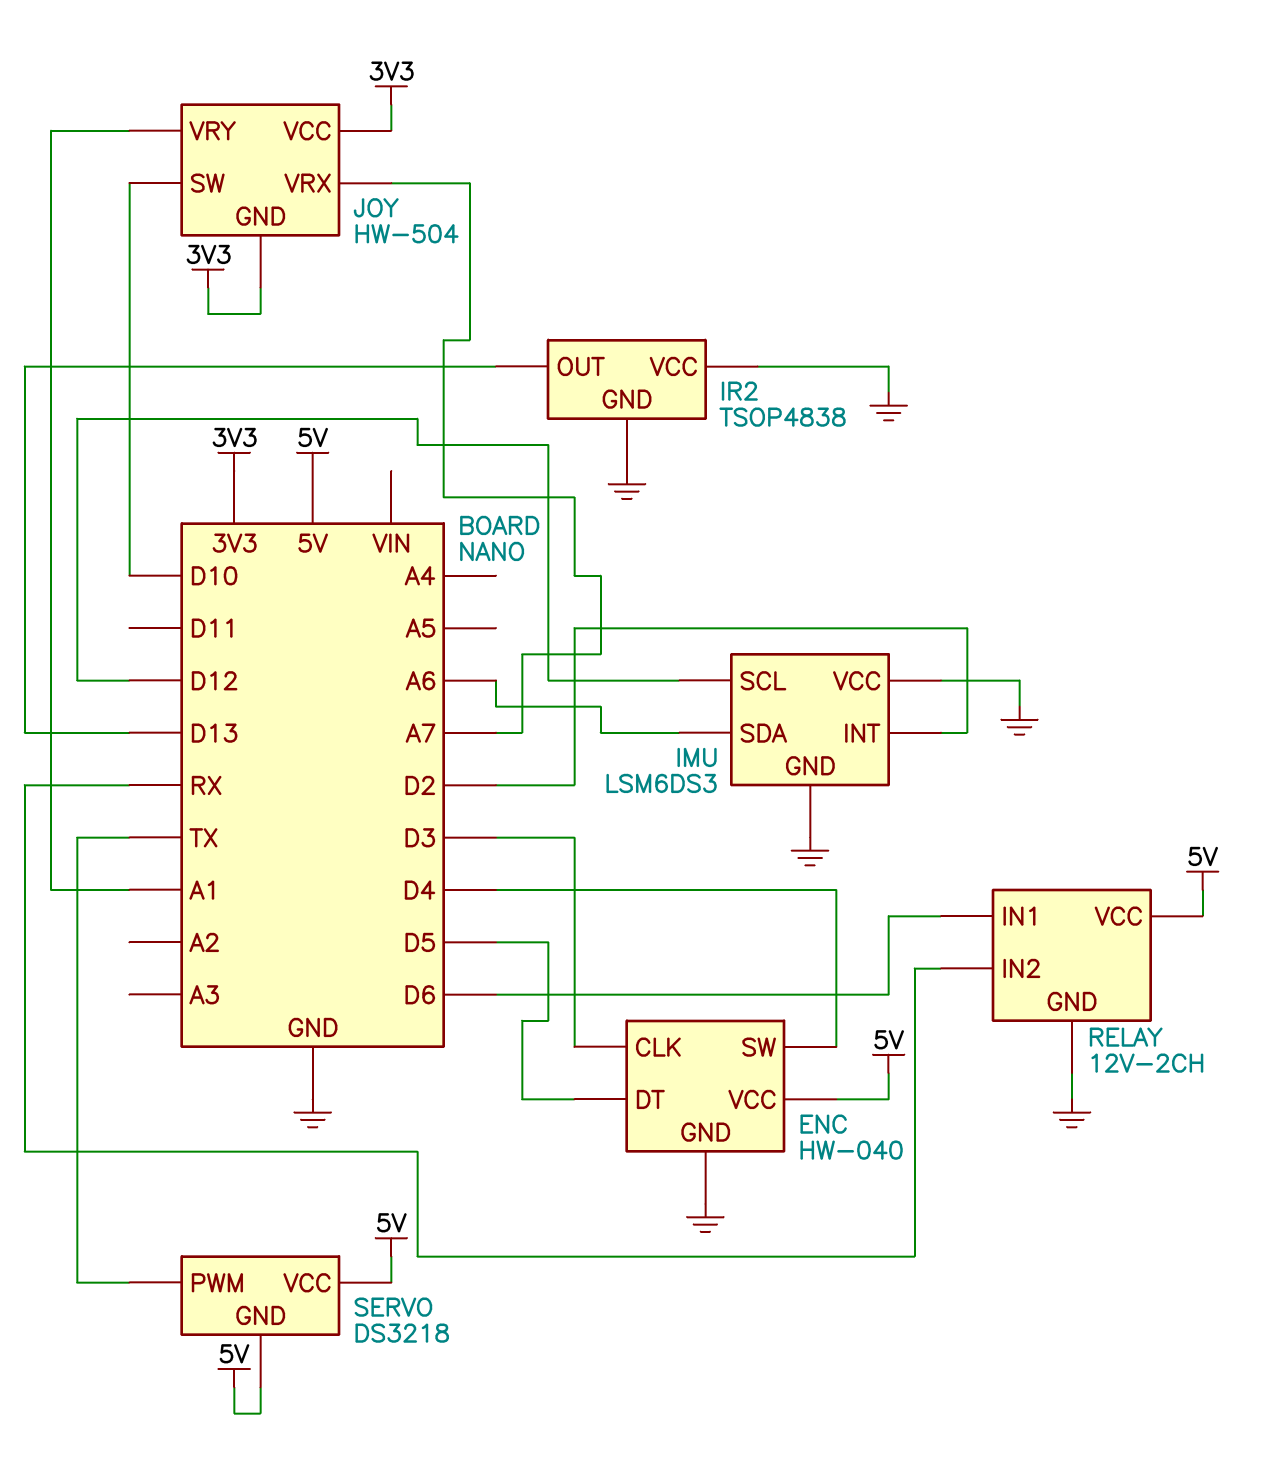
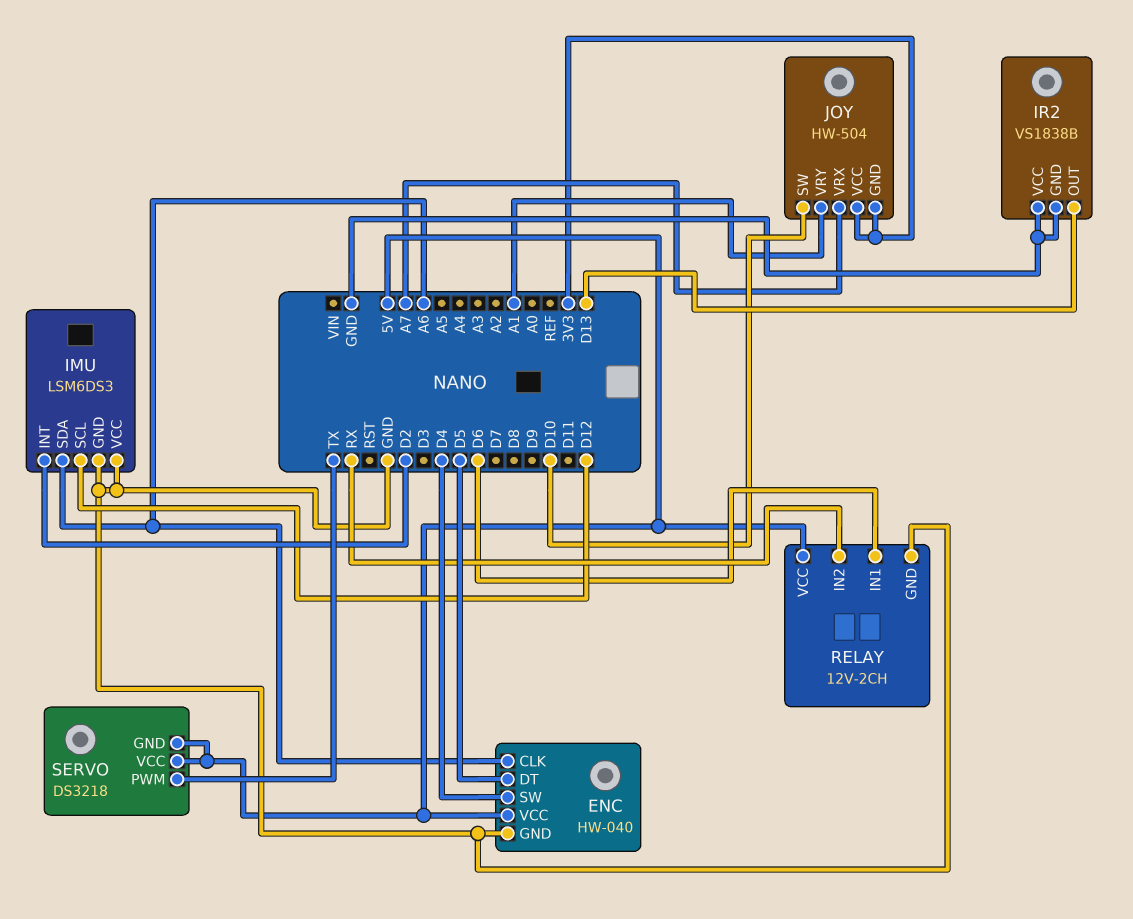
ENC pin CLK: D3 -> A6
IR2: TSOP4838 -> VS1838B

